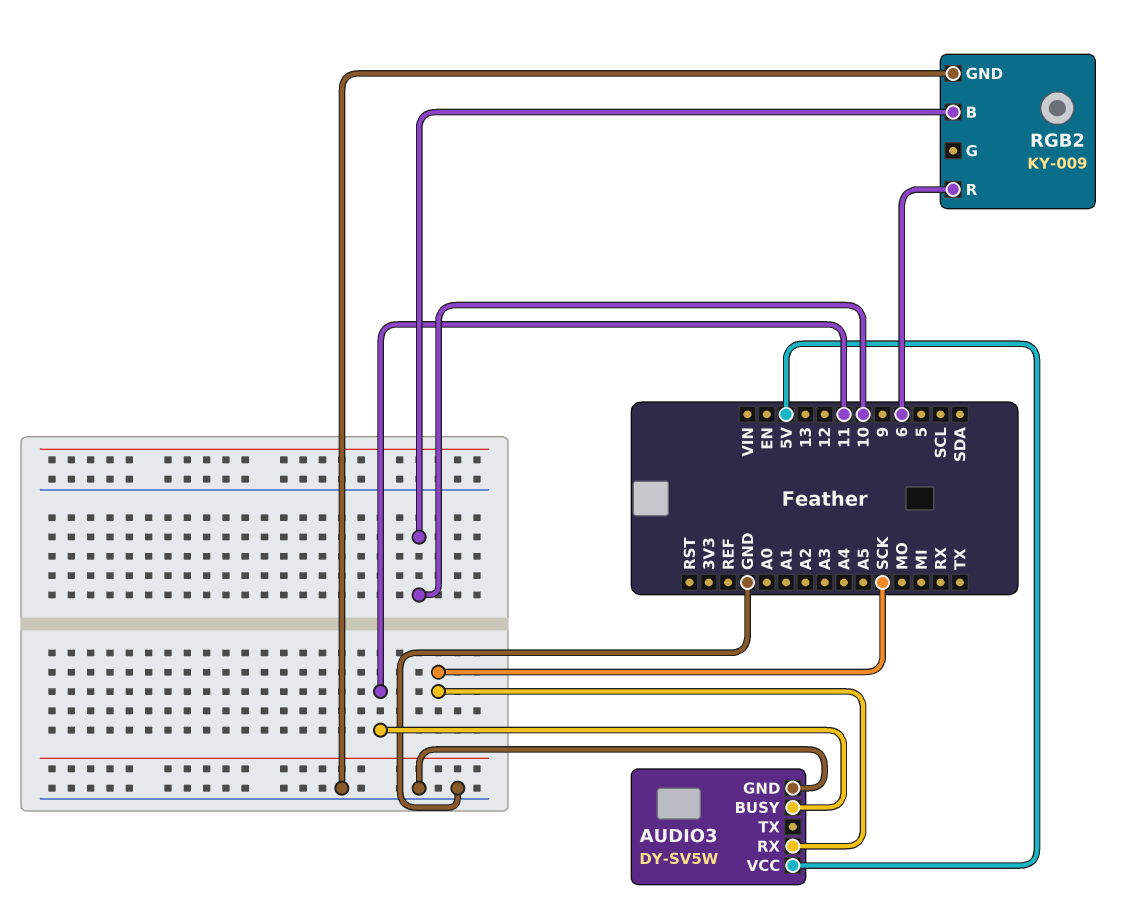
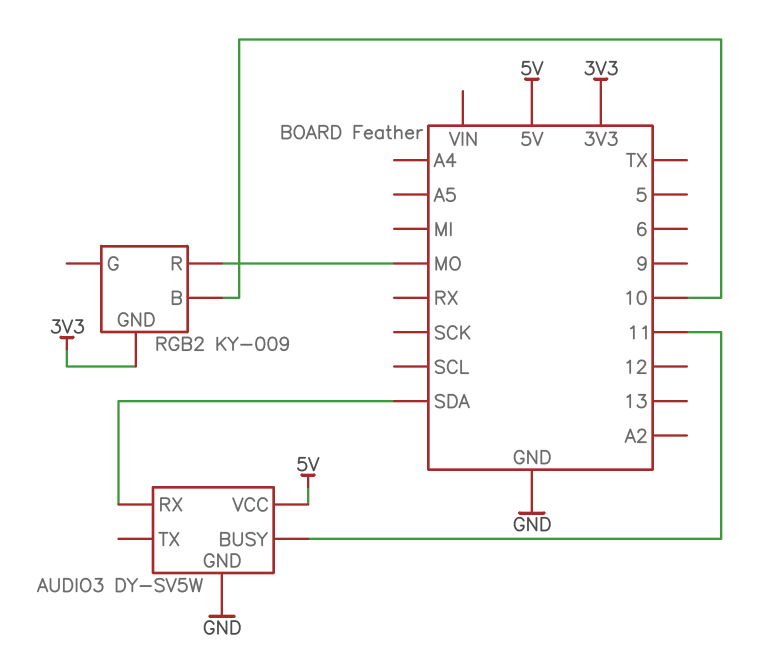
AUDIO3 pin RX: SCK -> SDA
RGB2 pin GND: GND -> 3V3
RGB2 pin R: 6 -> MO

